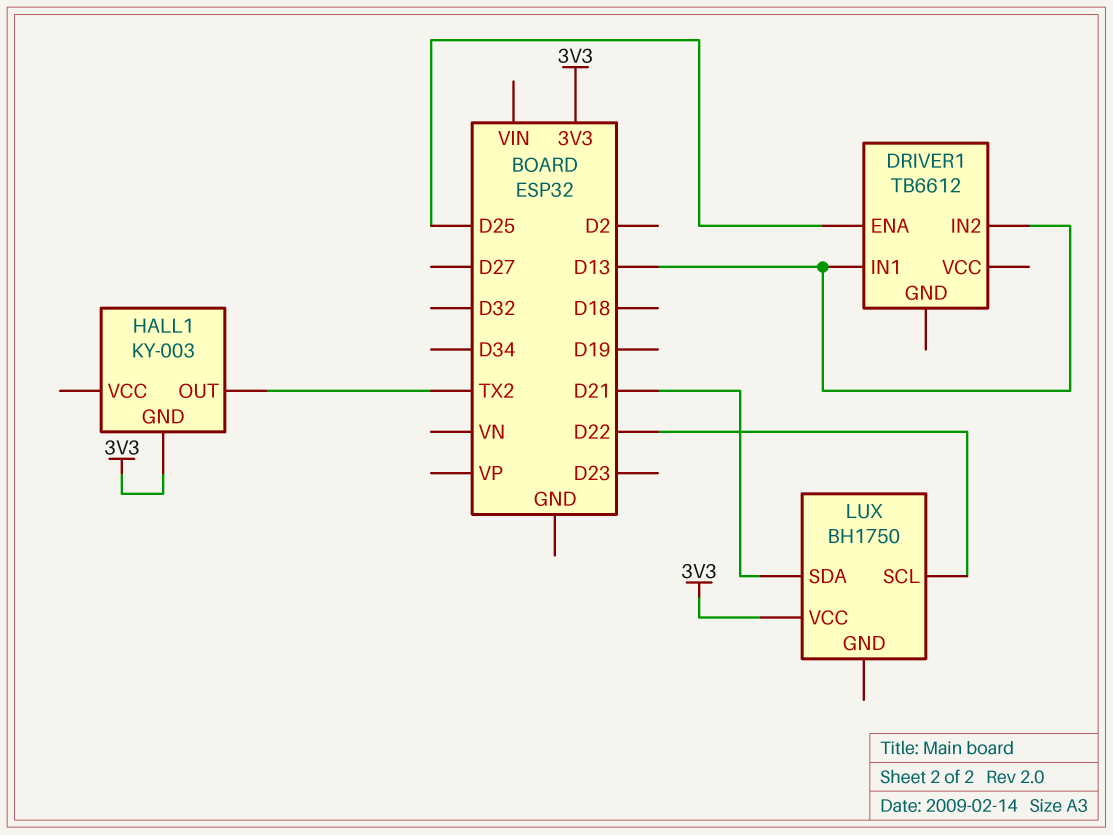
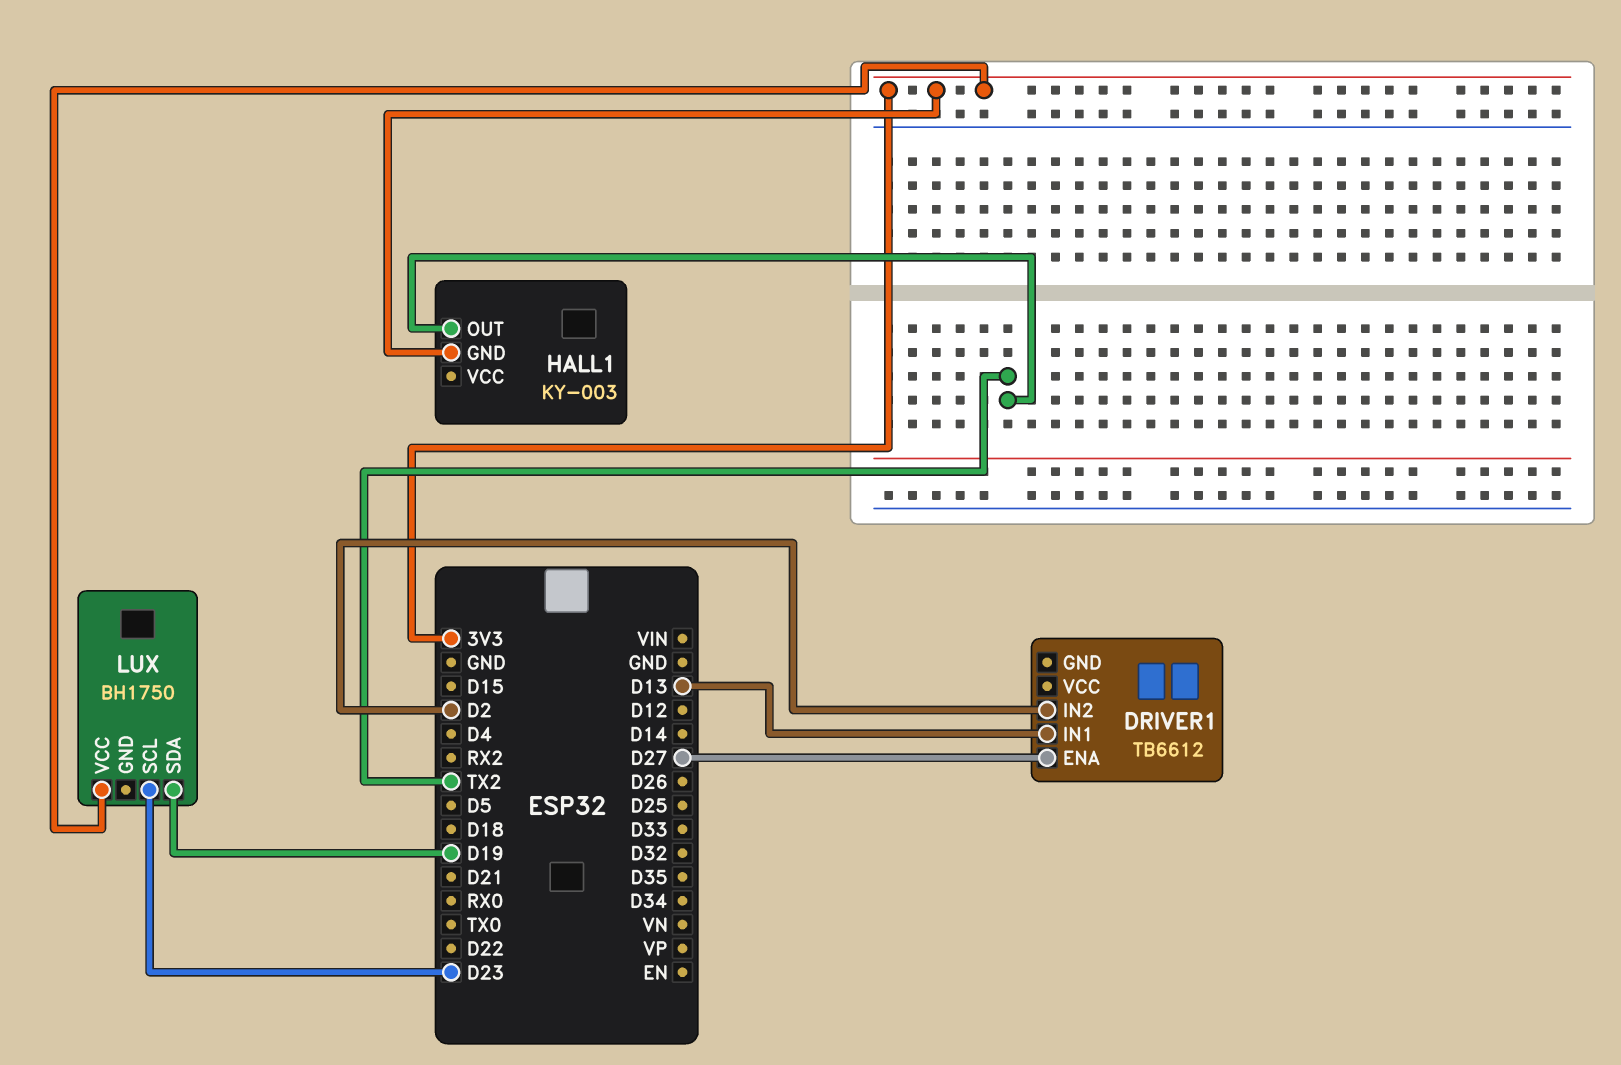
DRIVER1 pin ENA: D25 -> D27
DRIVER1 pin IN2: D13 -> D2
LUX pin SCL: D22 -> D23
LUX pin SDA: D21 -> D19

